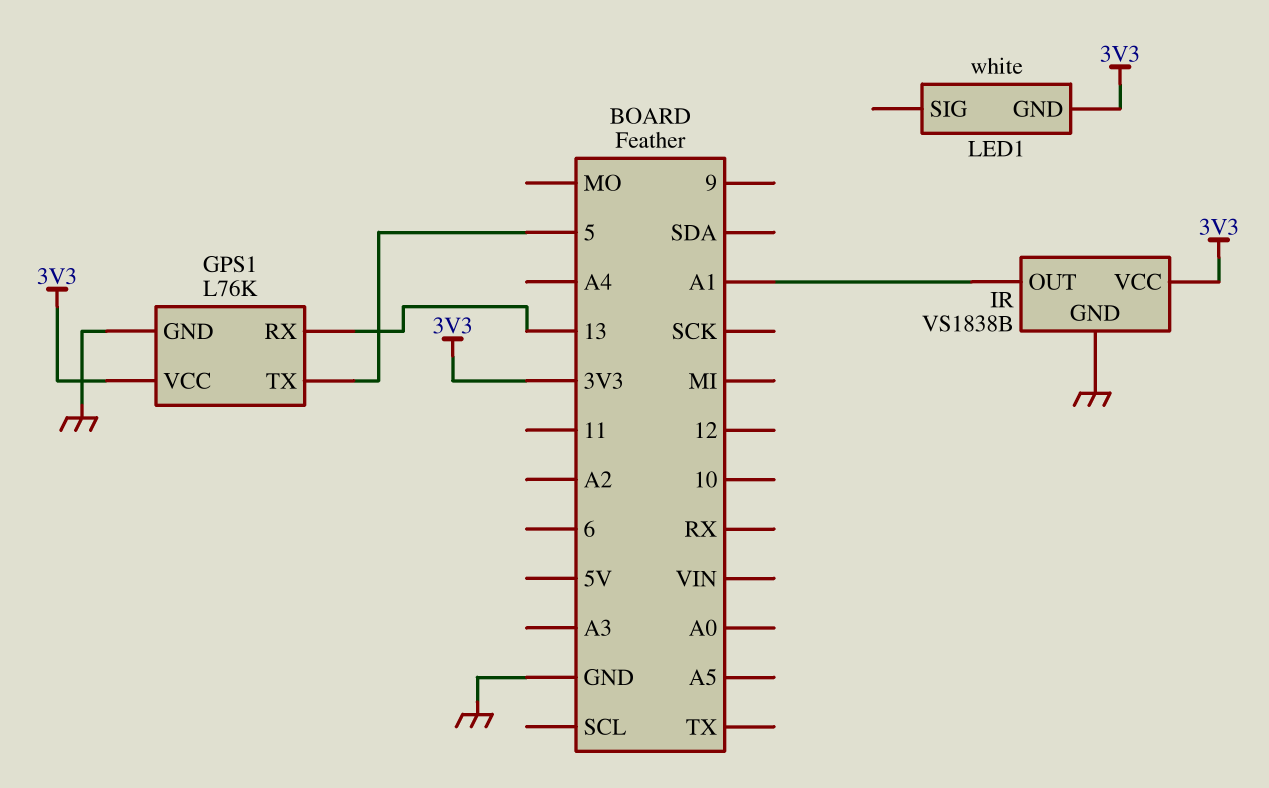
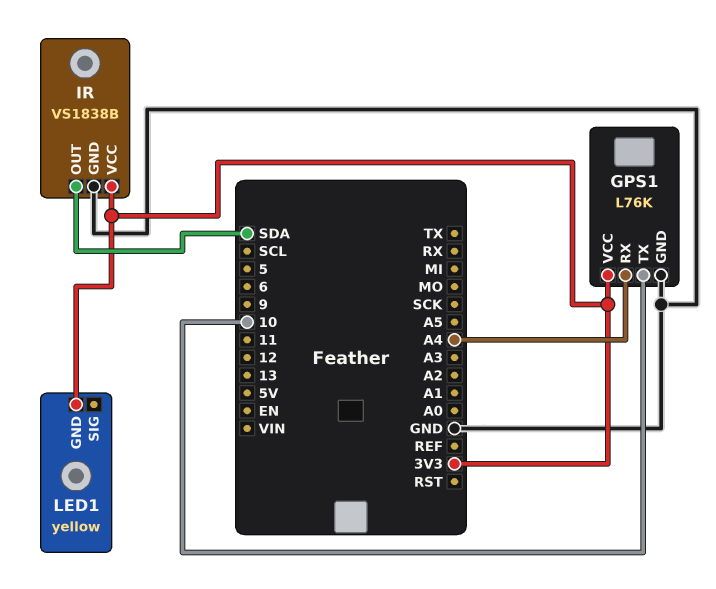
GPS1 pin RX: 13 -> A4
GPS1 pin TX: 5 -> 10
IR pin OUT: A1 -> SDA
LED1: white -> yellow

